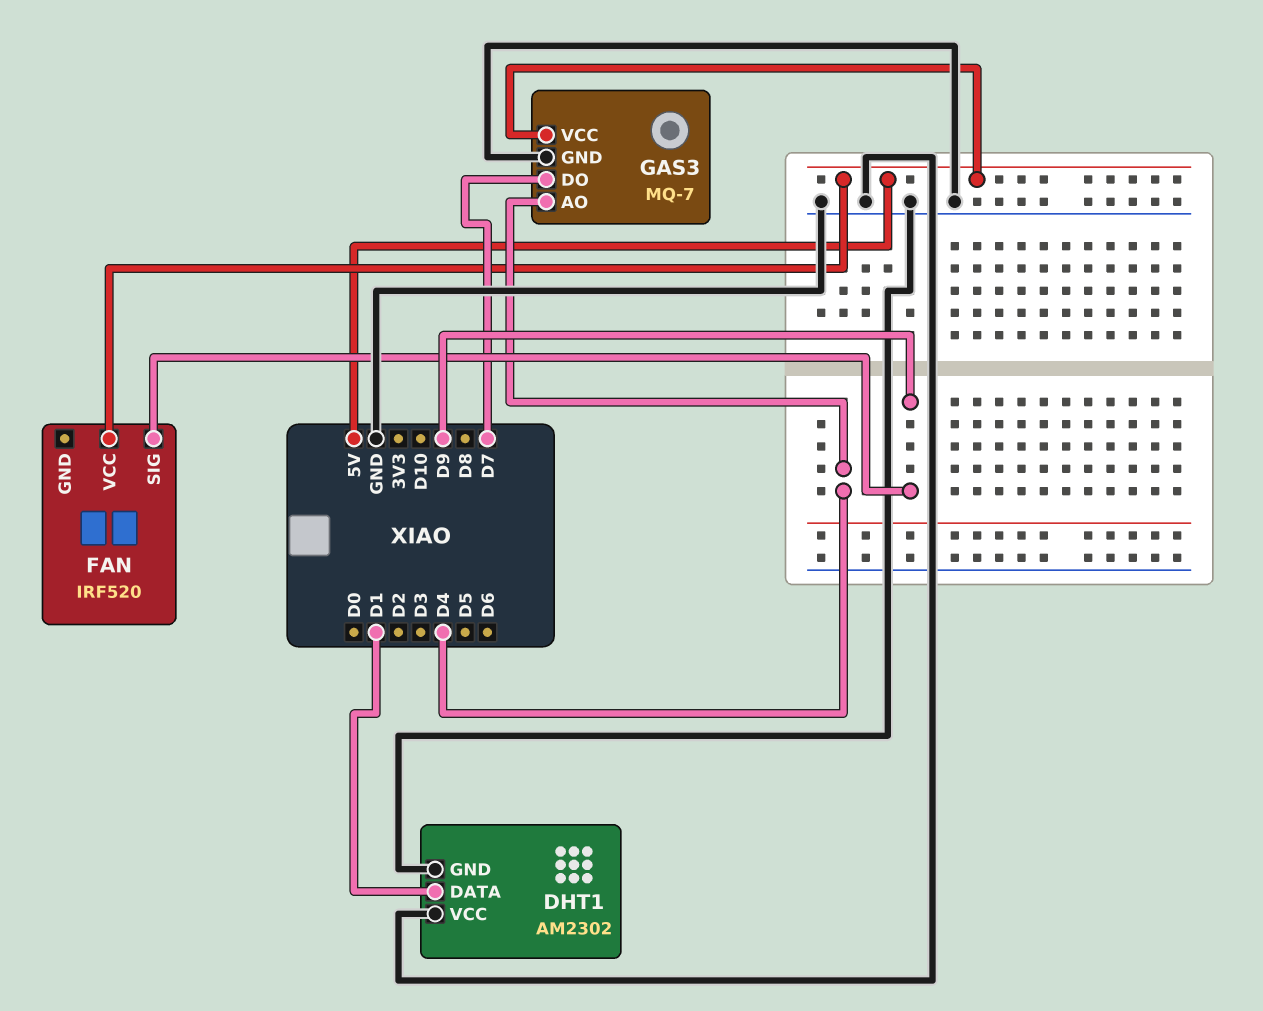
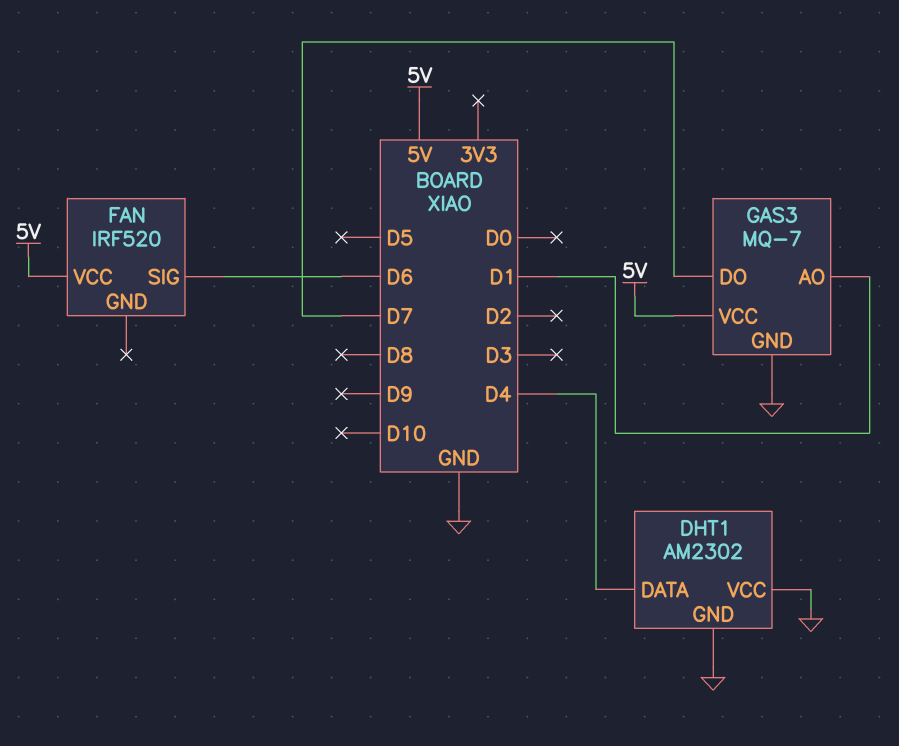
DHT1 pin DATA: D1 -> D4
FAN pin SIG: D9 -> D6
GAS3 pin AO: D4 -> D1

